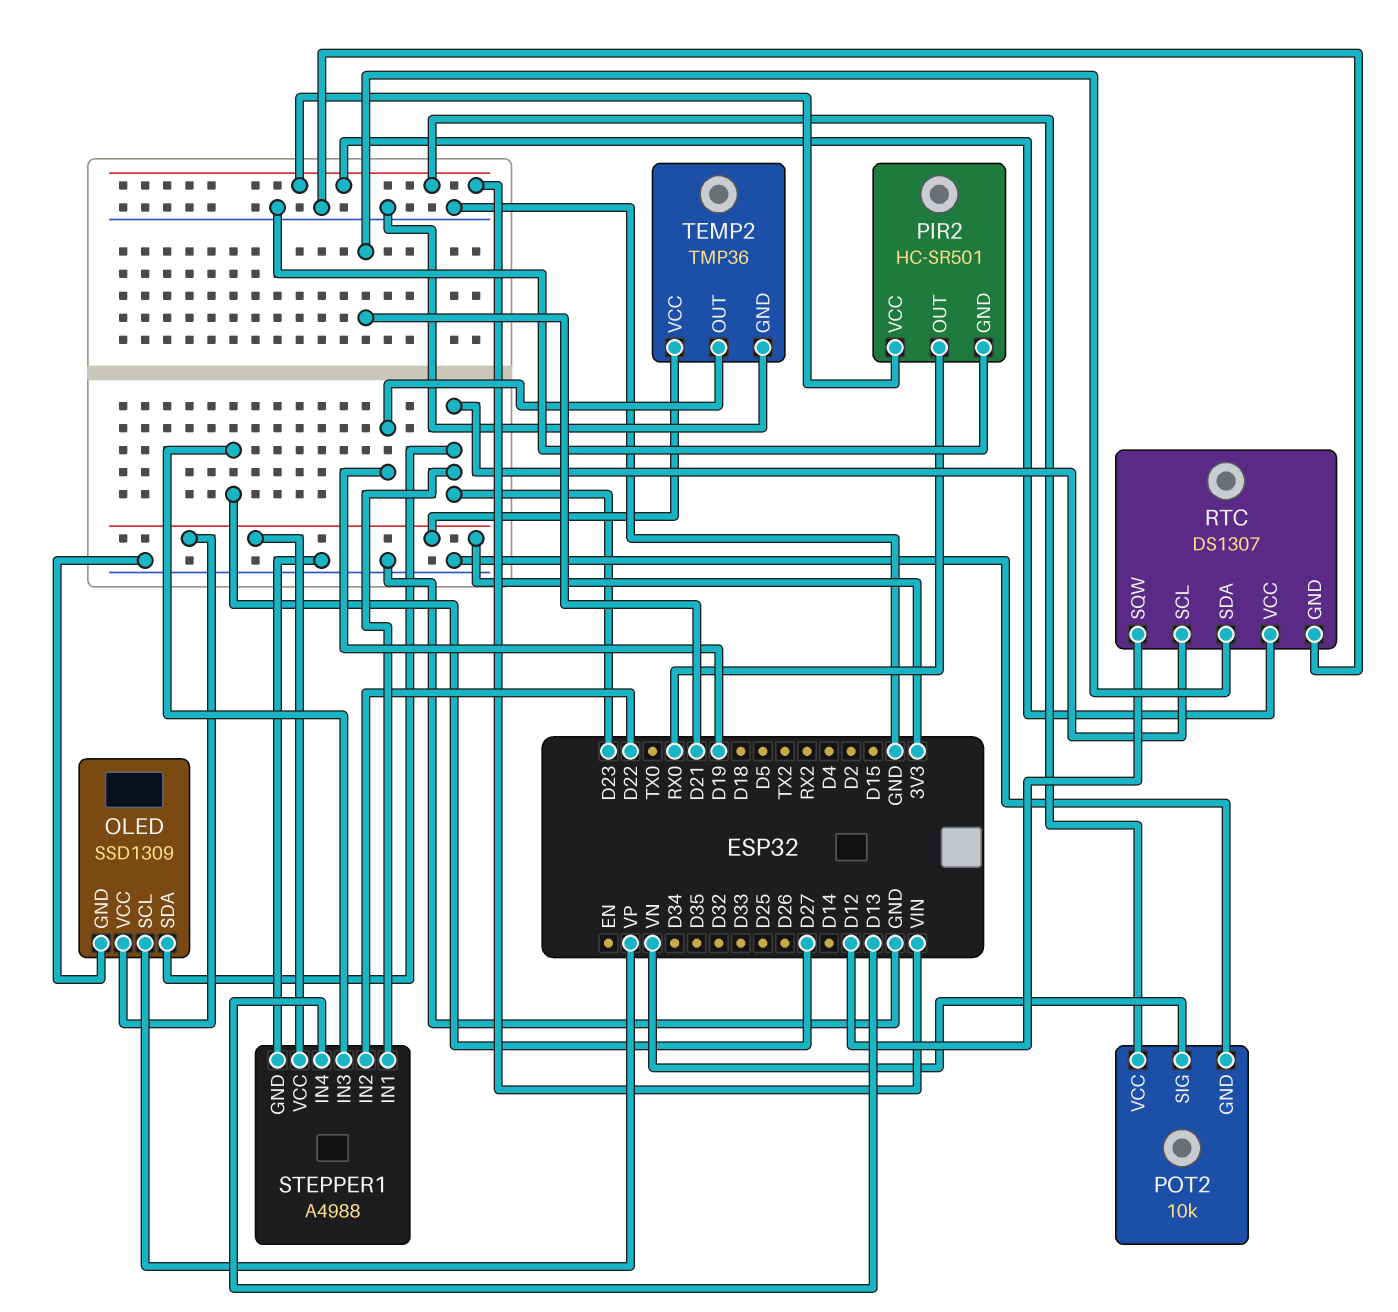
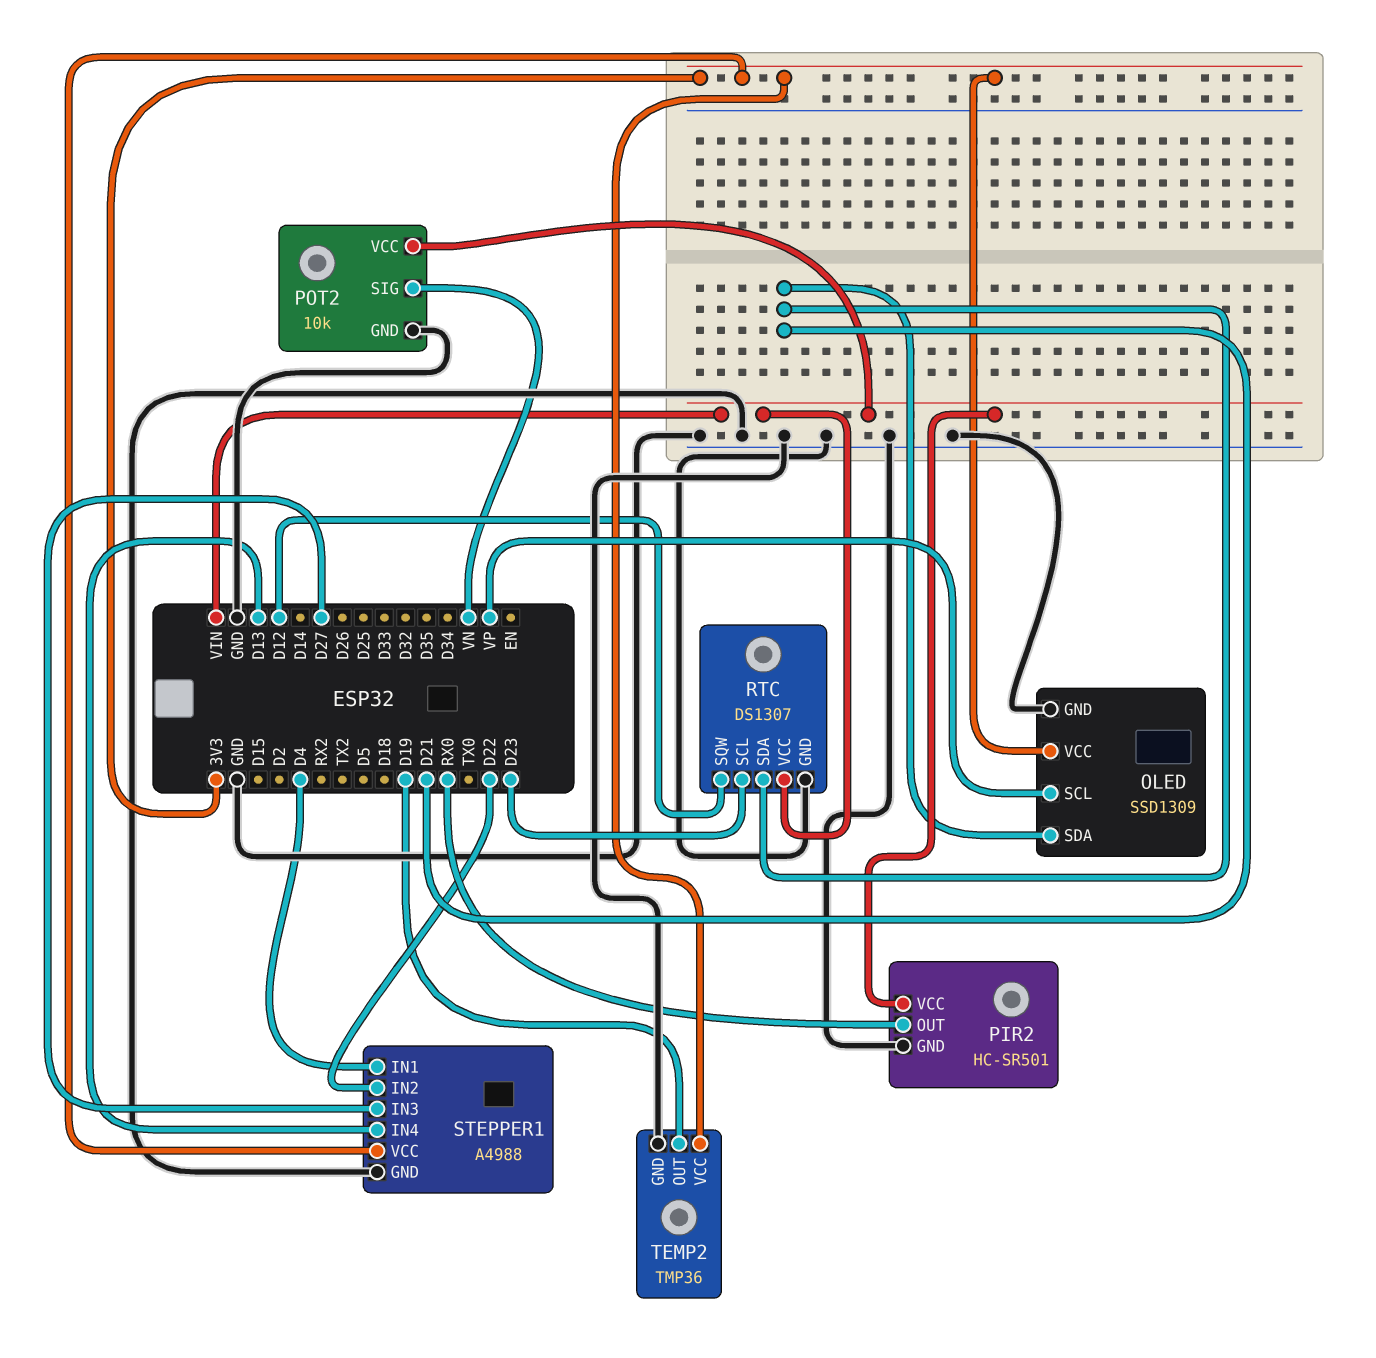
OLED pin SDA: D23 -> D21
STEPPER1 pin IN1: D23 -> D4

